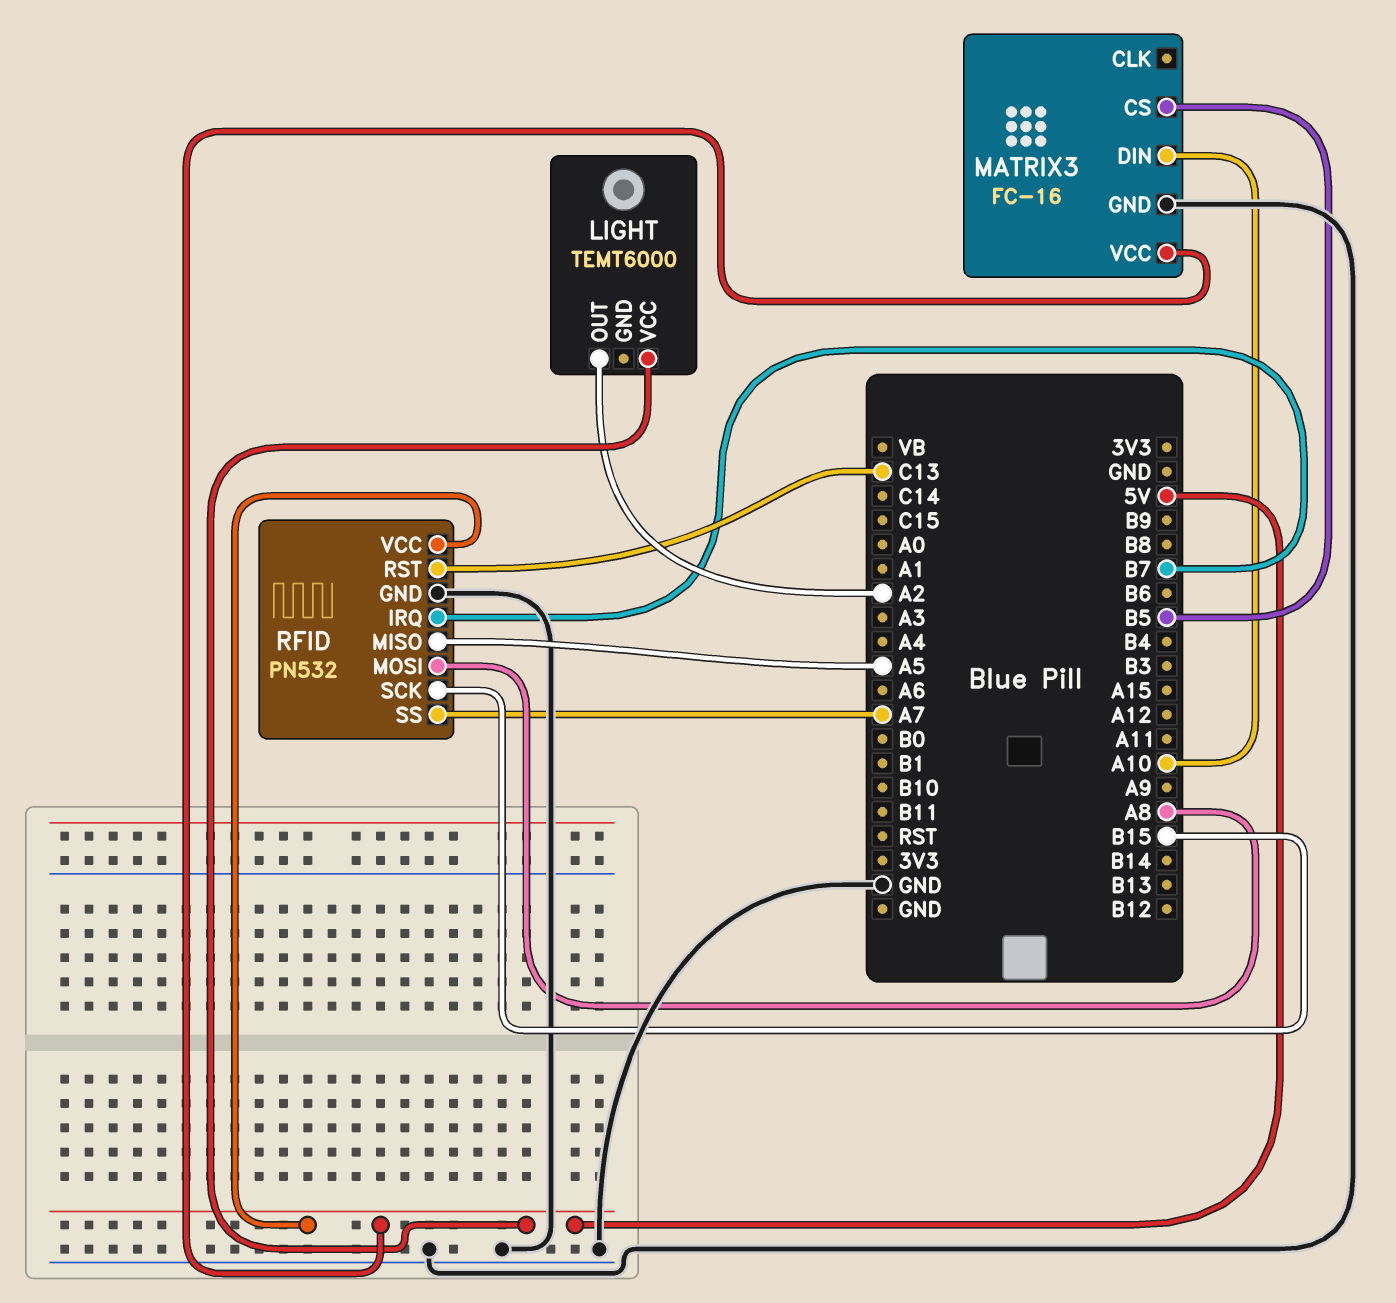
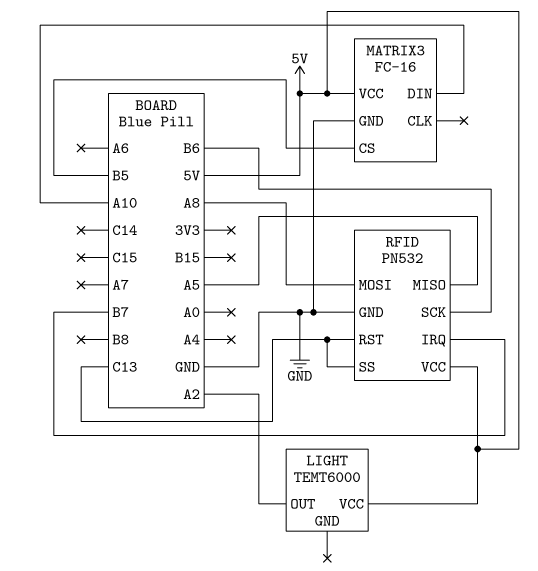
RFID pin SCK: B15 -> B6
RFID pin SS: A7 -> C13

